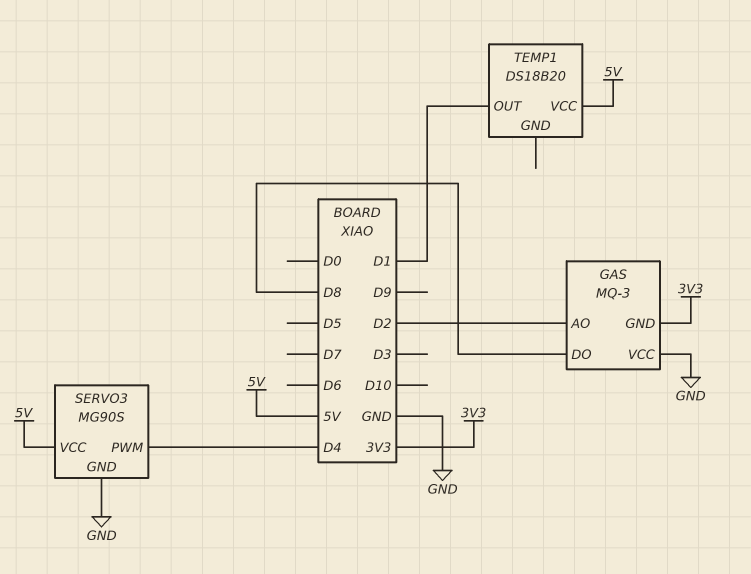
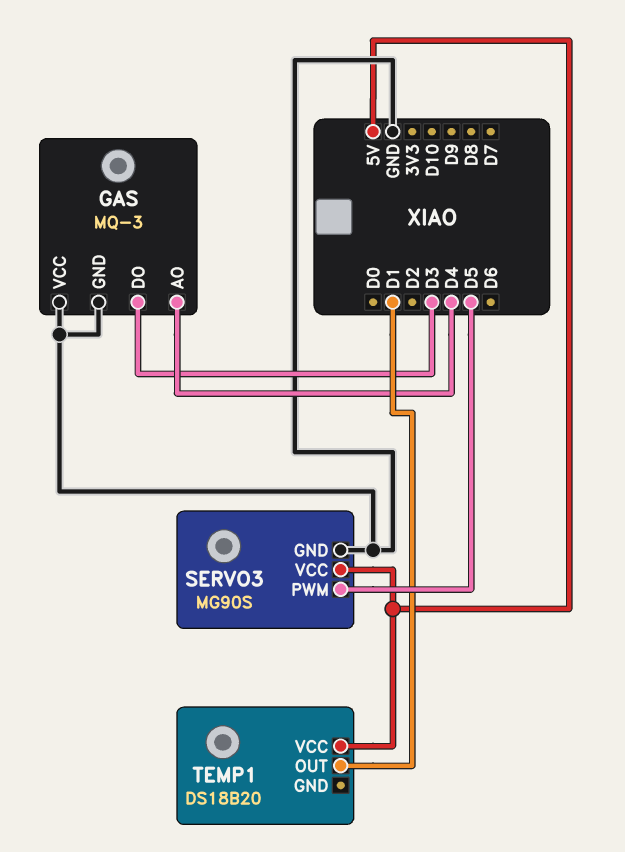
GAS pin AO: D2 -> D4
GAS pin DO: D8 -> D3
GAS pin GND: 3V3 -> GND
SERVO3 pin PWM: D4 -> D5

